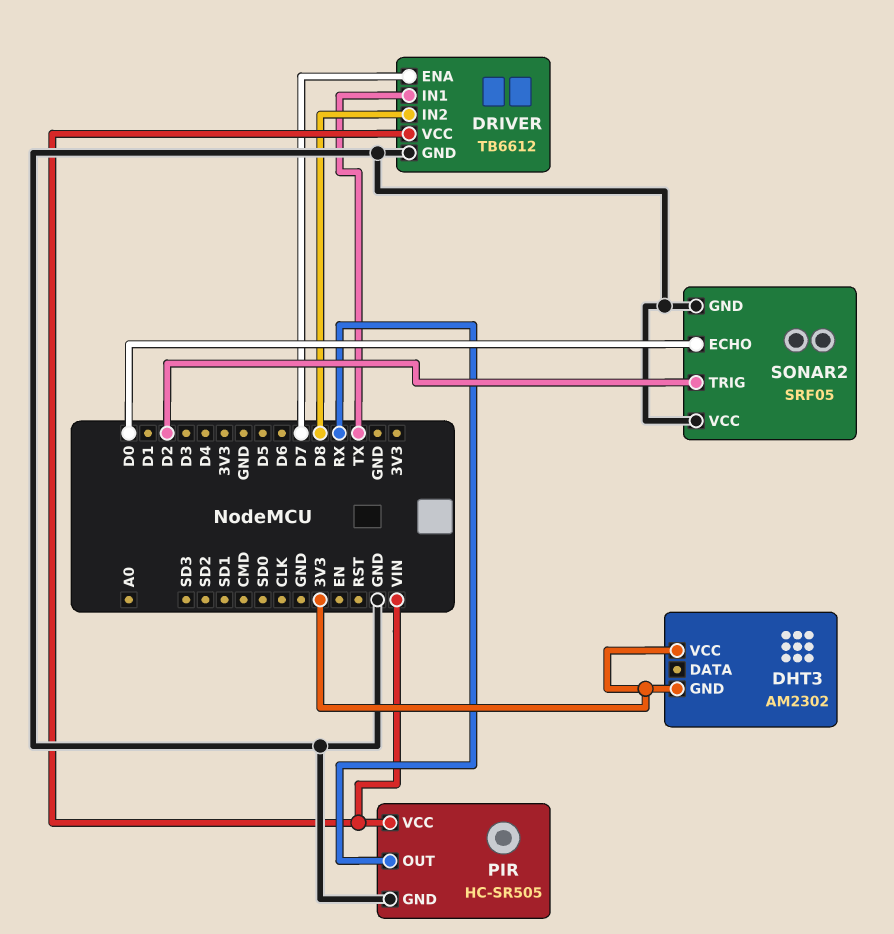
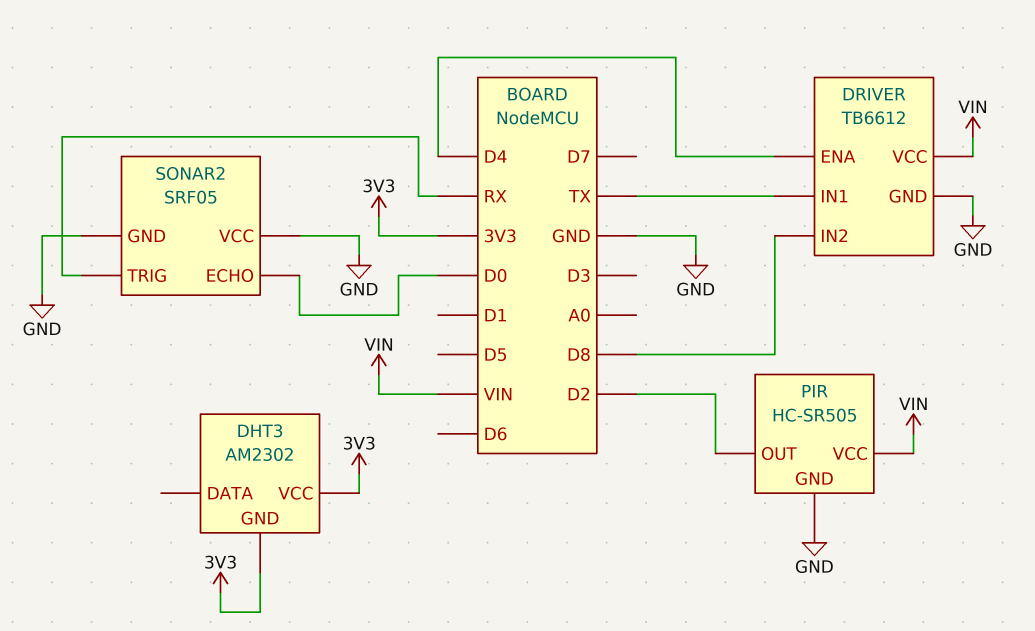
DRIVER pin ENA: D7 -> D4
PIR pin OUT: RX -> D2
SONAR2 pin TRIG: D2 -> RX

